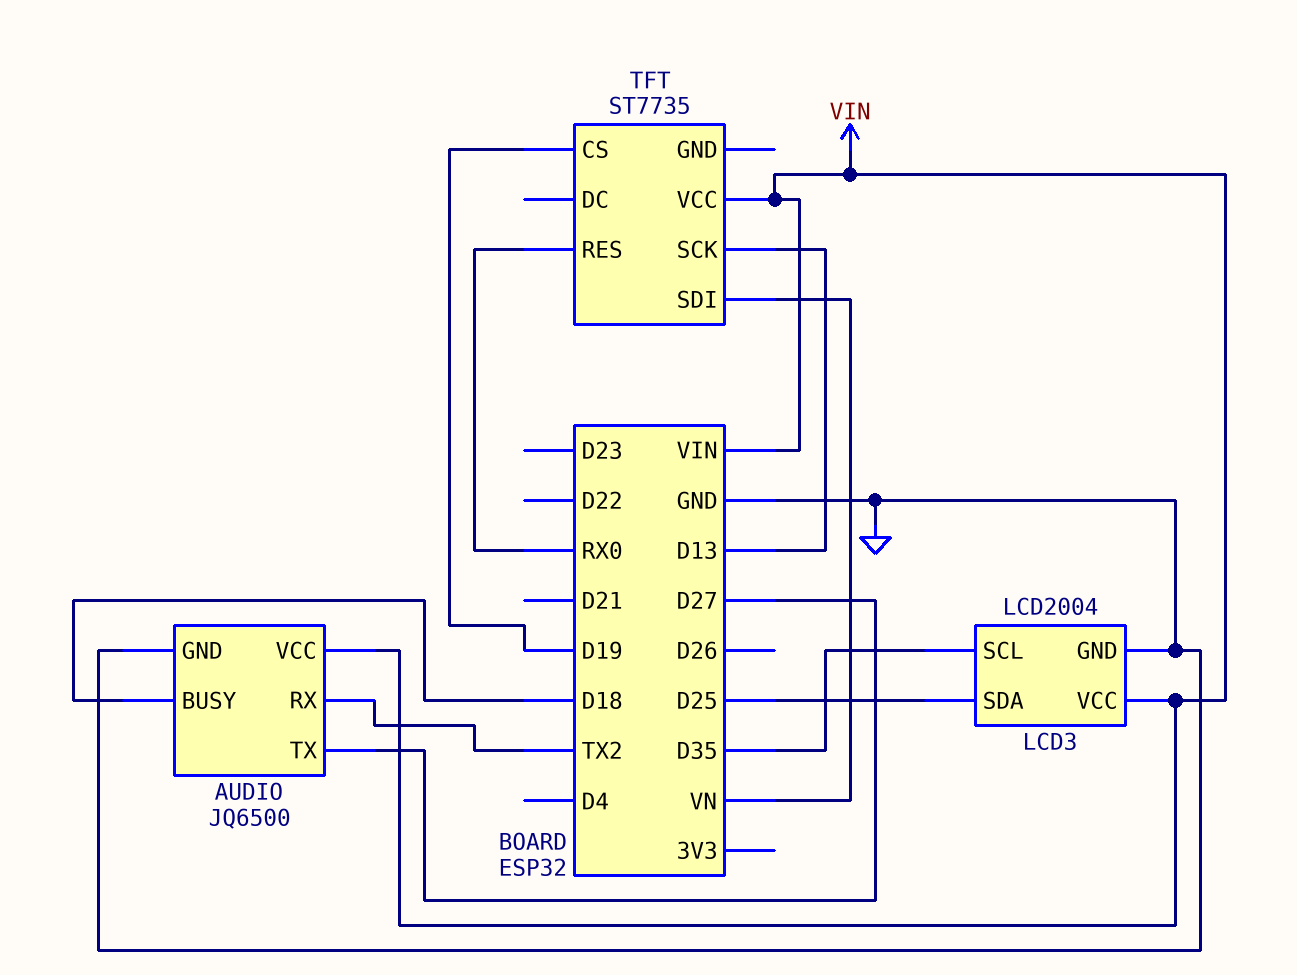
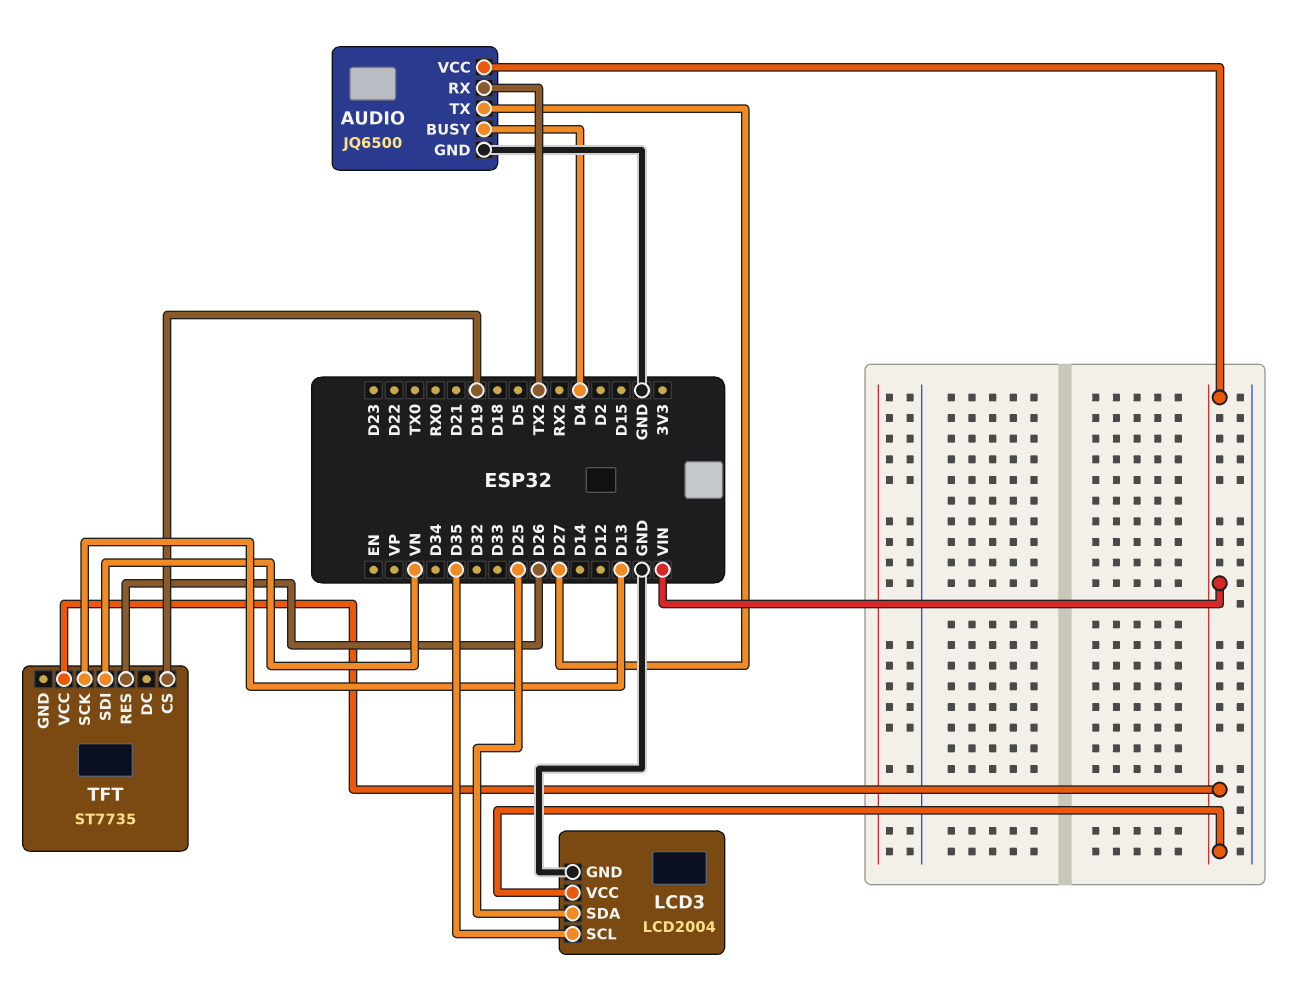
AUDIO pin BUSY: D18 -> D4
TFT pin RES: RX0 -> D26

